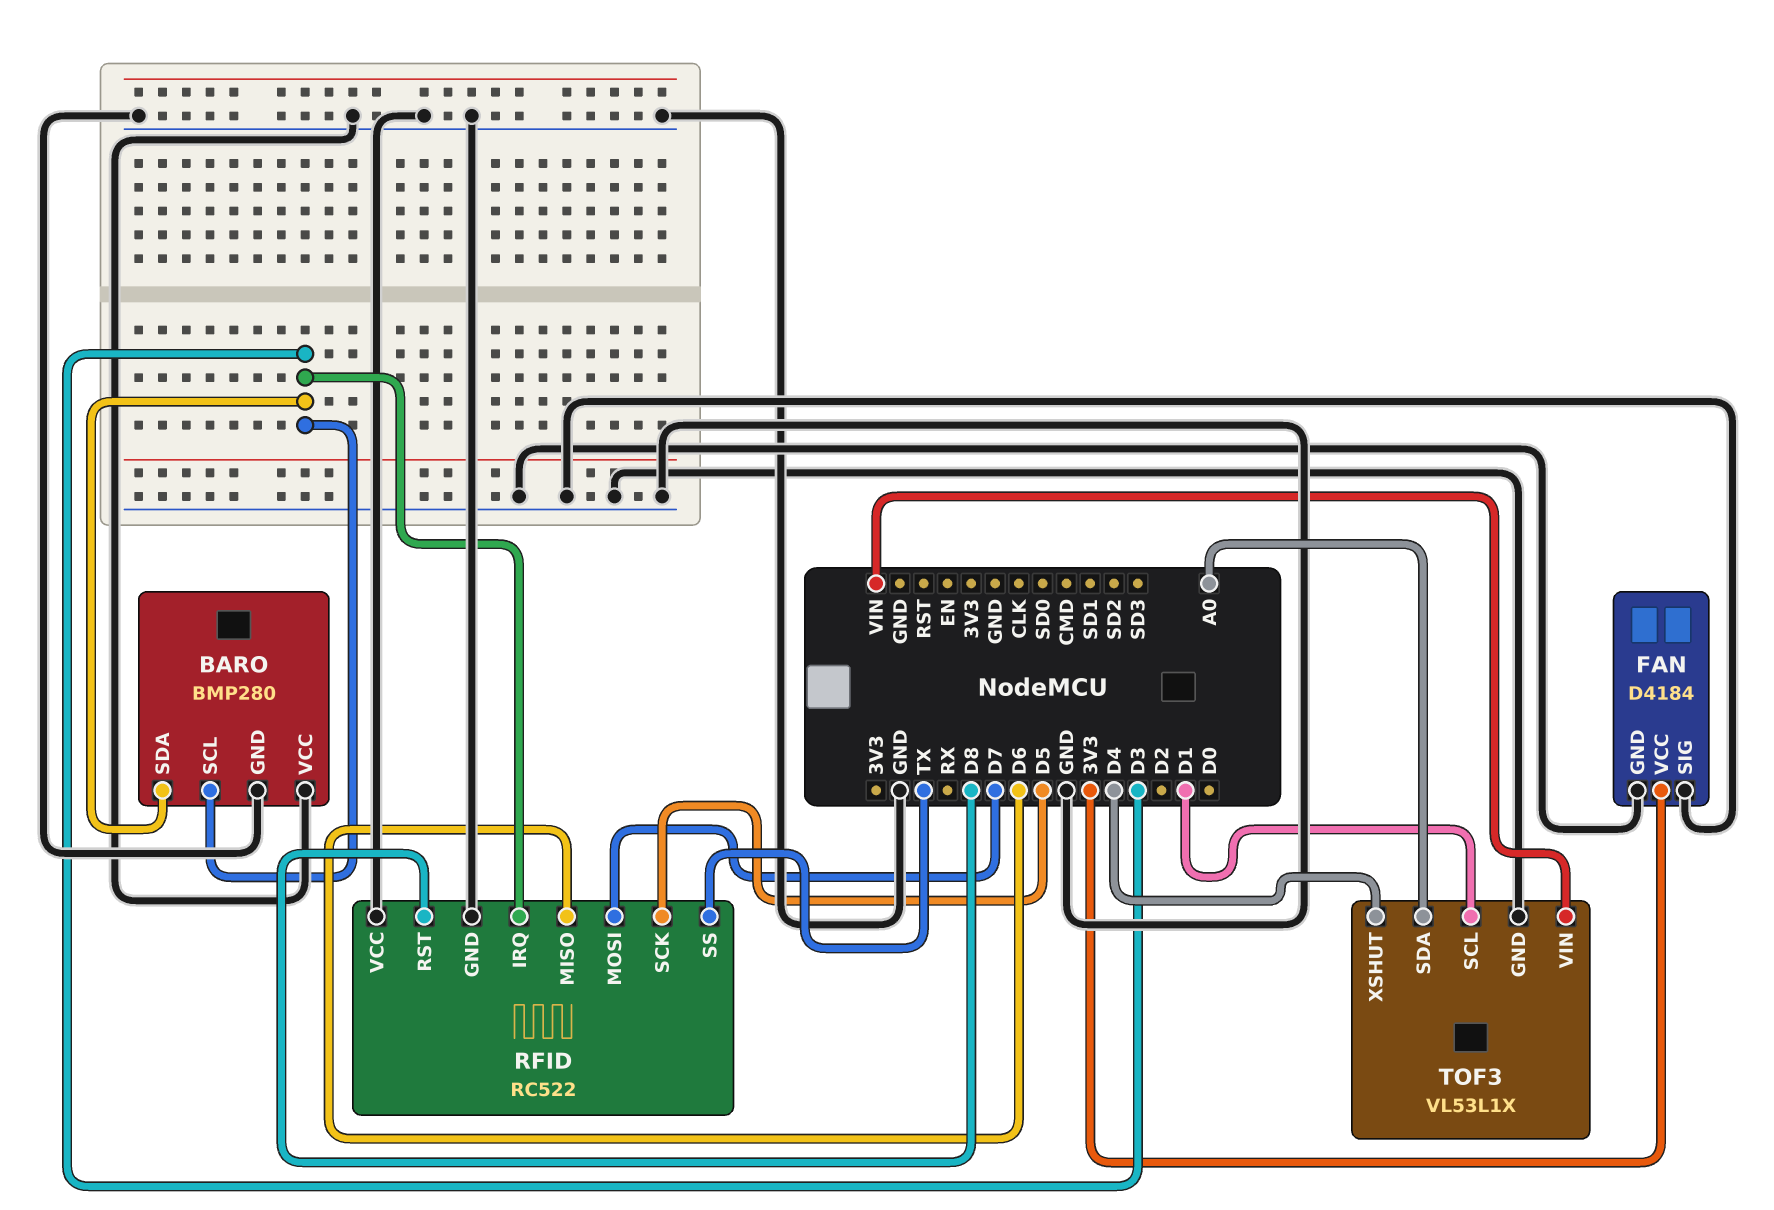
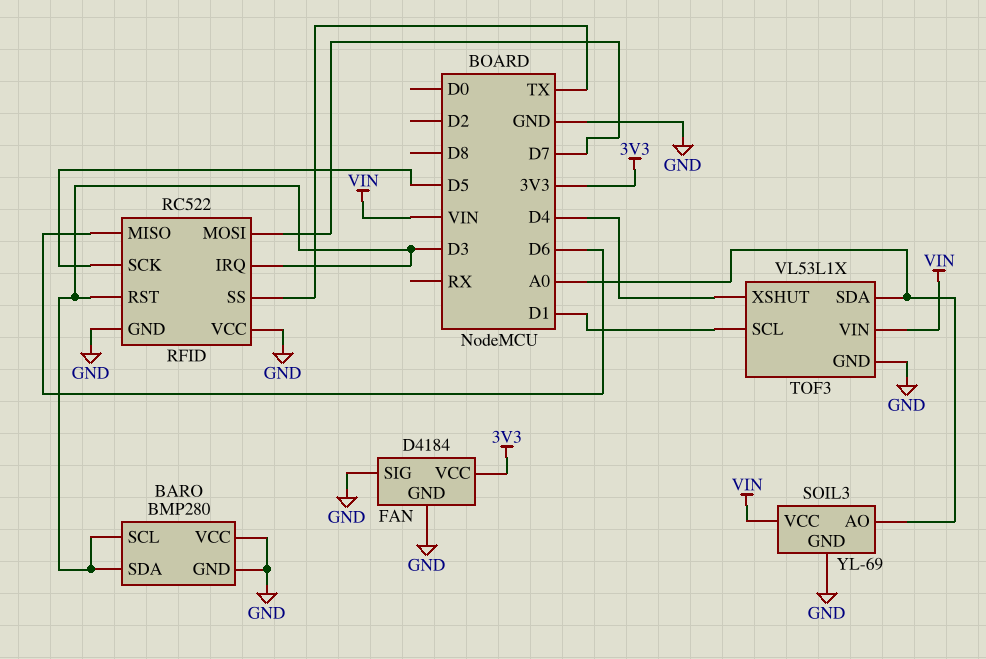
RFID pin RST: D8 -> D3
SOIL3: none -> YL-69
SOIL3 pin AO: none -> A0
SOIL3 pin GND: none -> GND
SOIL3 pin VCC: none -> VIN

